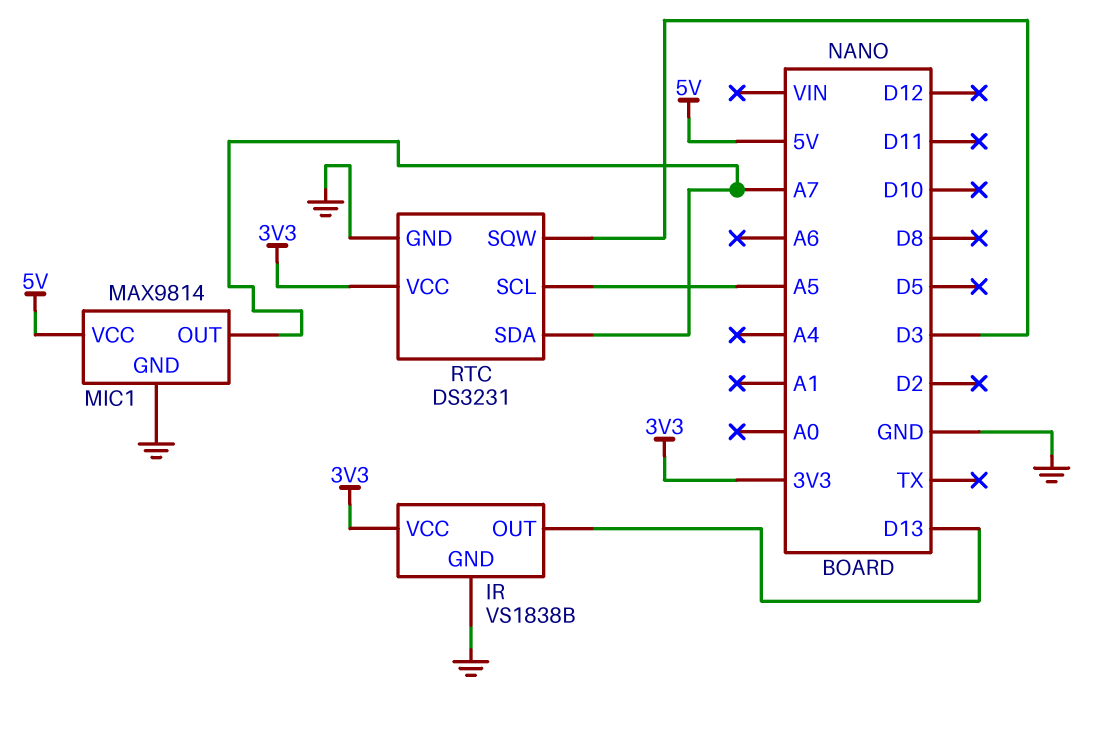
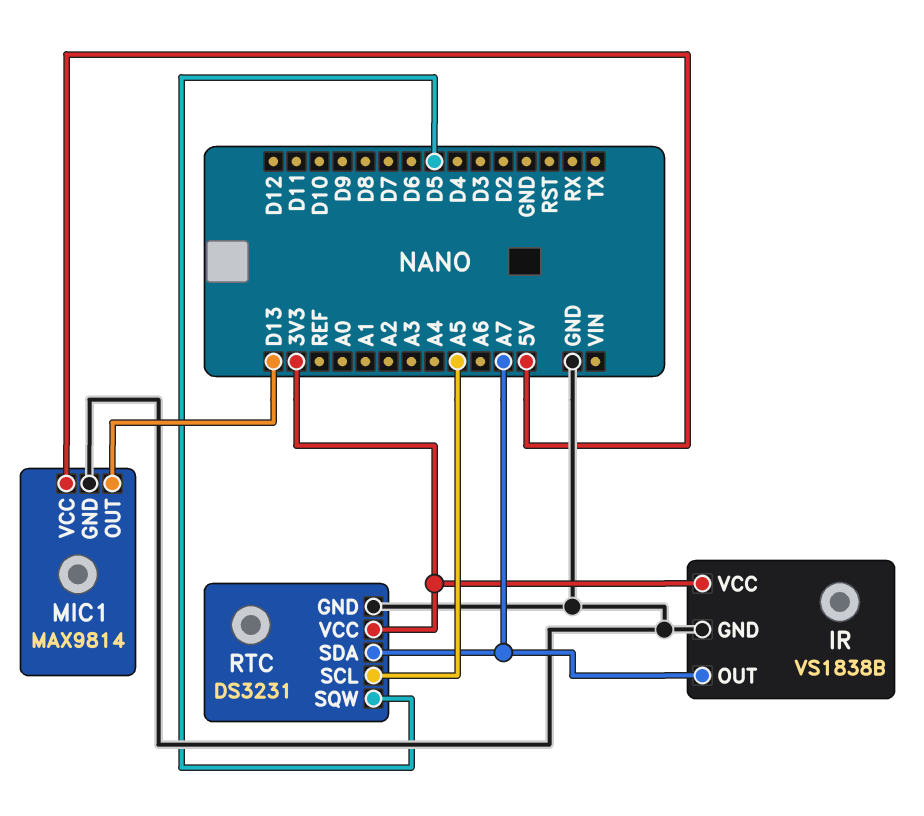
IR pin OUT: D13 -> A7
MIC1 pin OUT: A7 -> D13
RTC pin SQW: D3 -> D5

